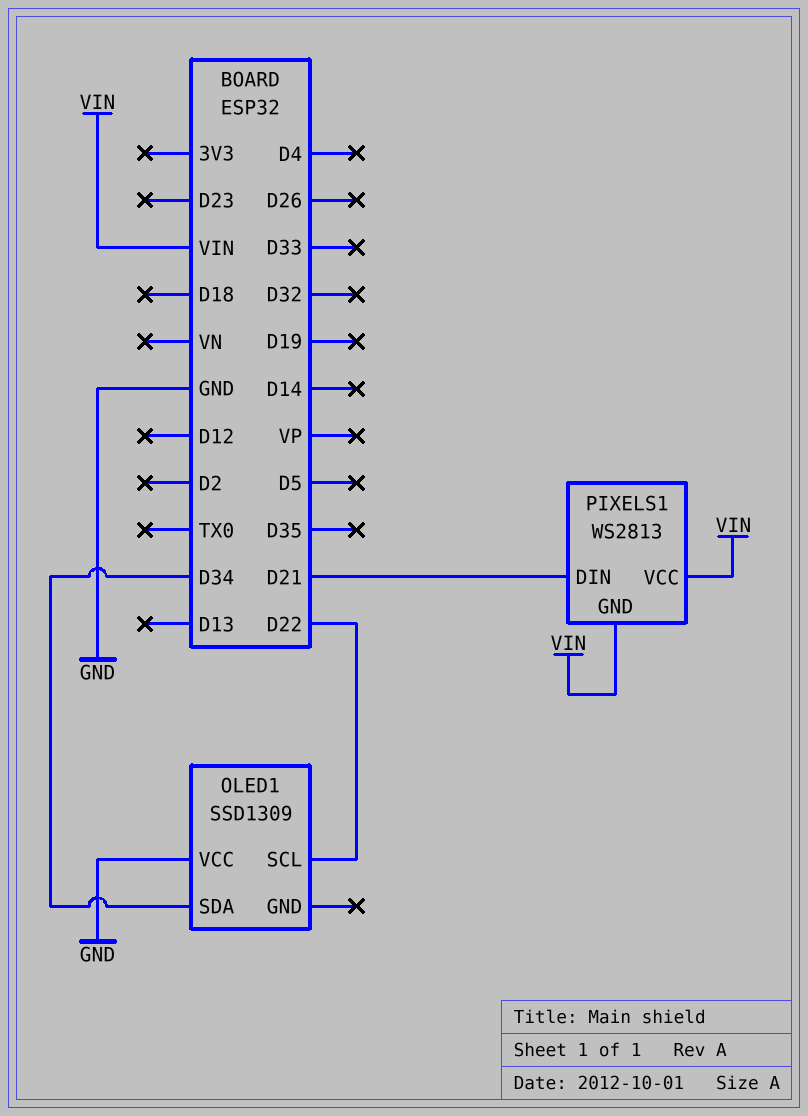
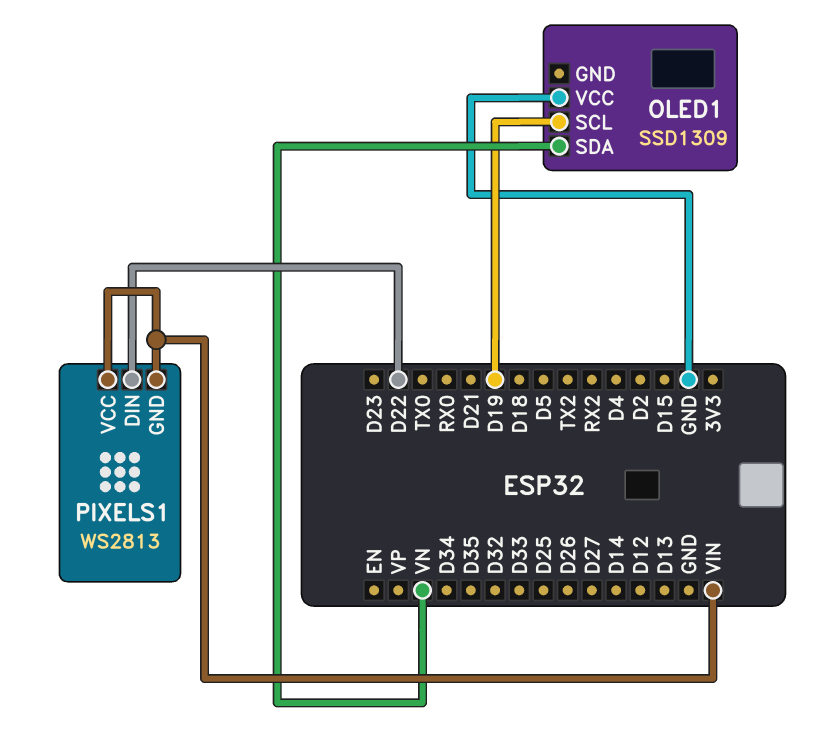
OLED1 pin SCL: D22 -> D19
OLED1 pin SDA: D34 -> VN
PIXELS1 pin DIN: D21 -> D22

